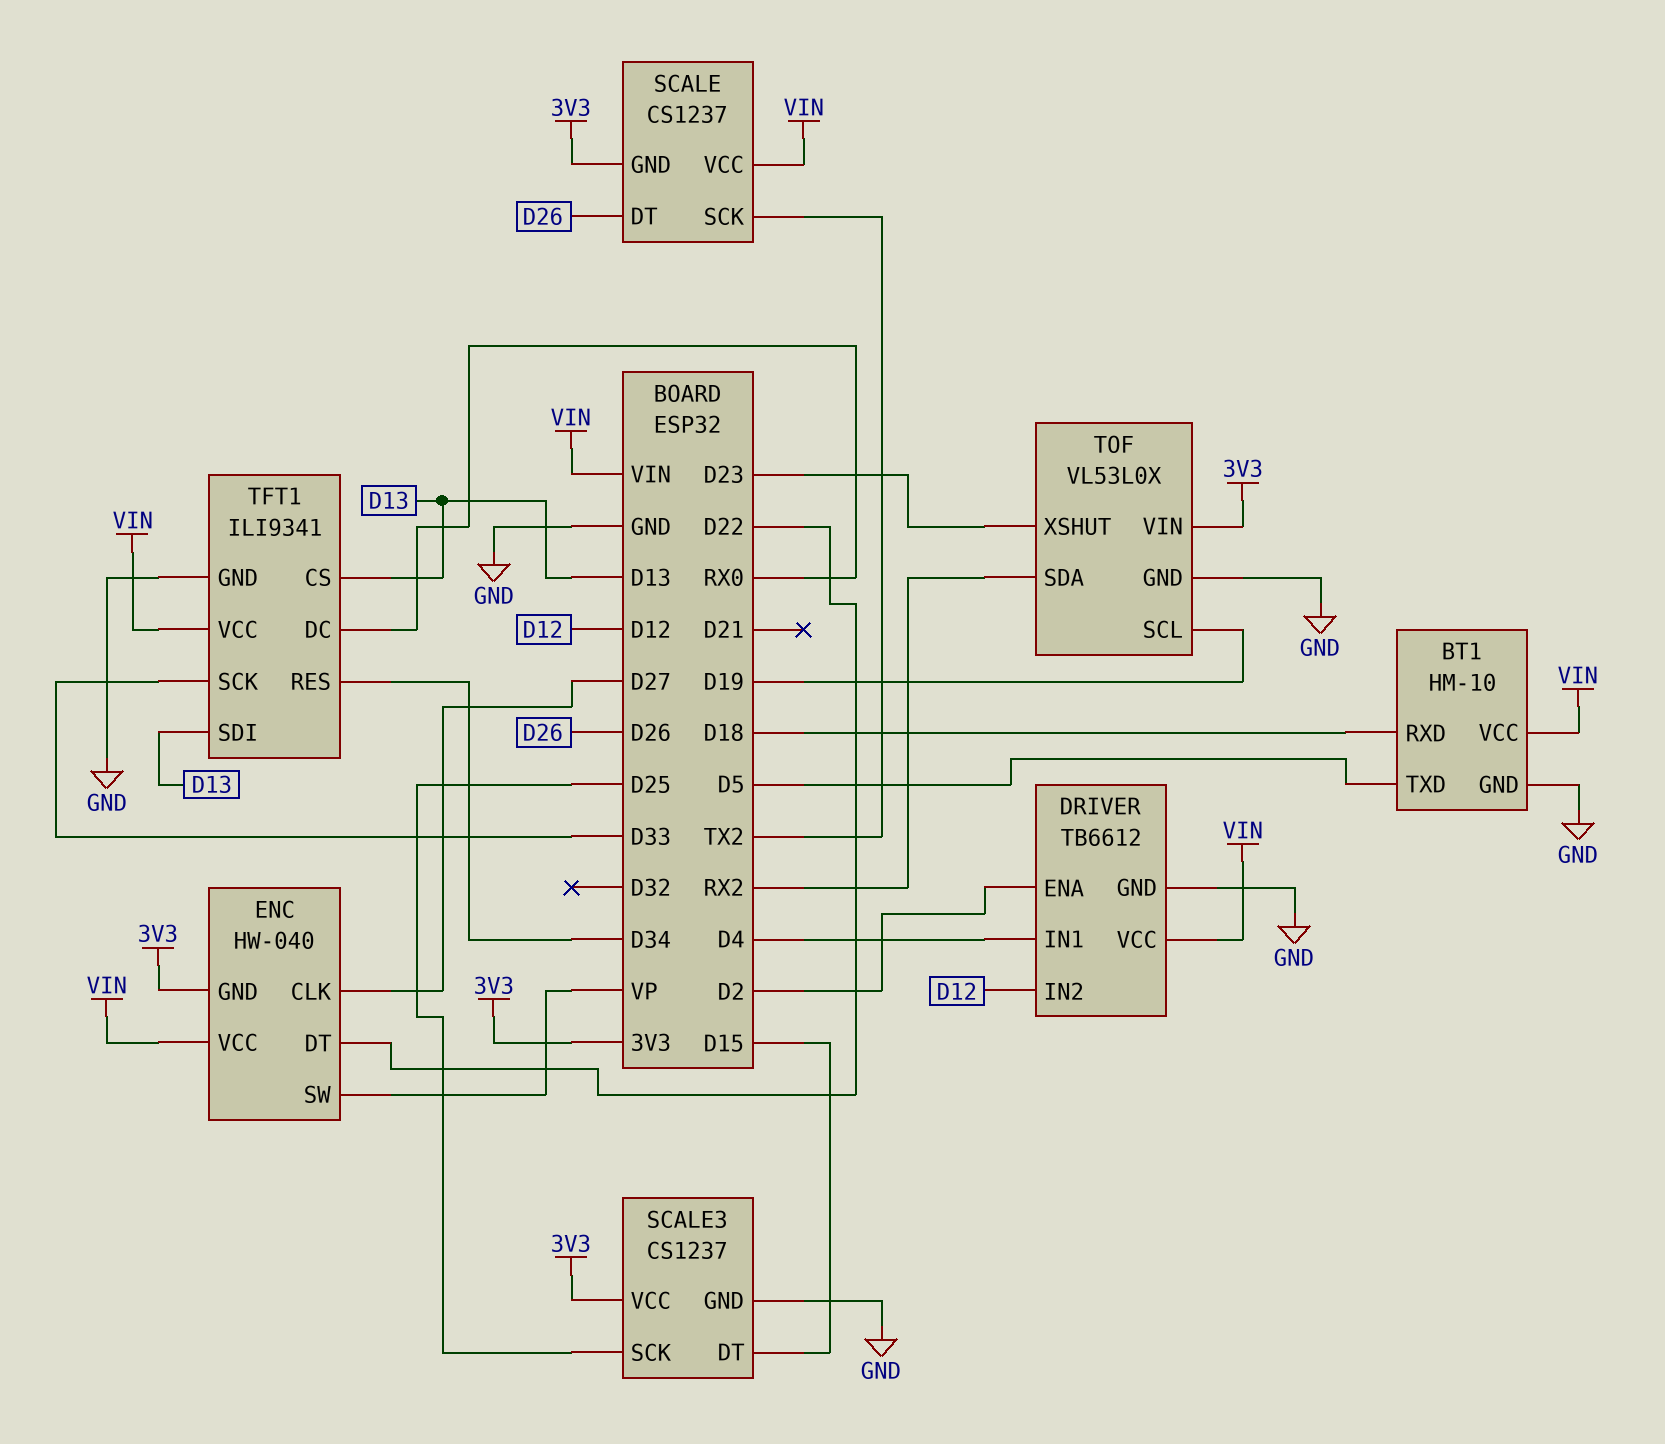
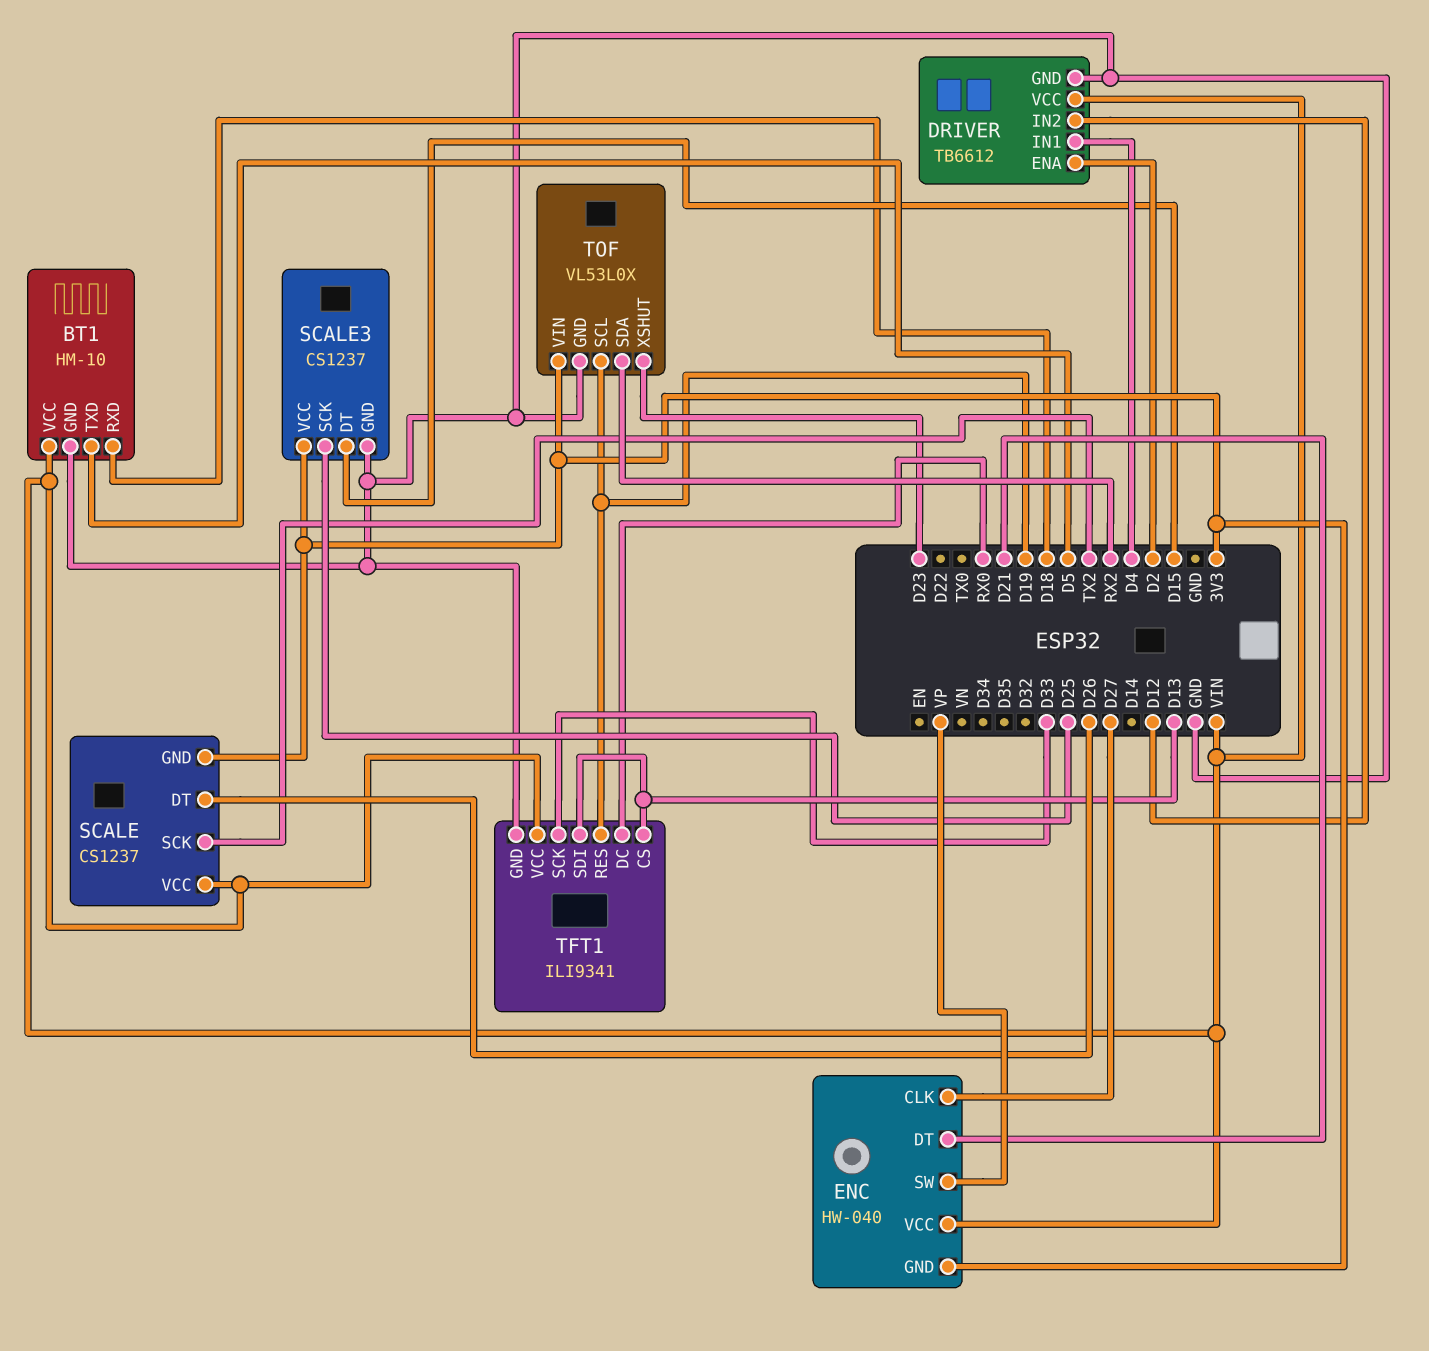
ENC pin DT: D22 -> D21
TFT1 pin RES: D34 -> D19

